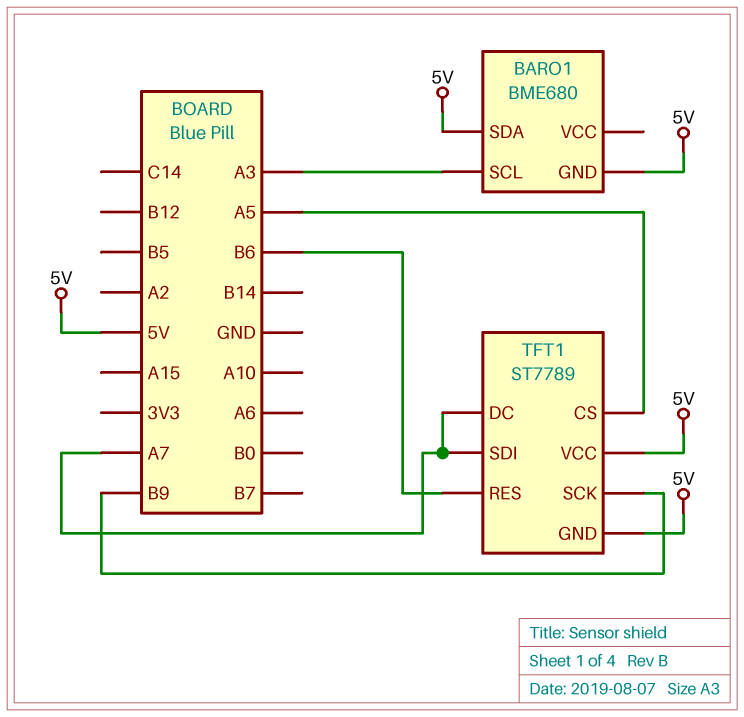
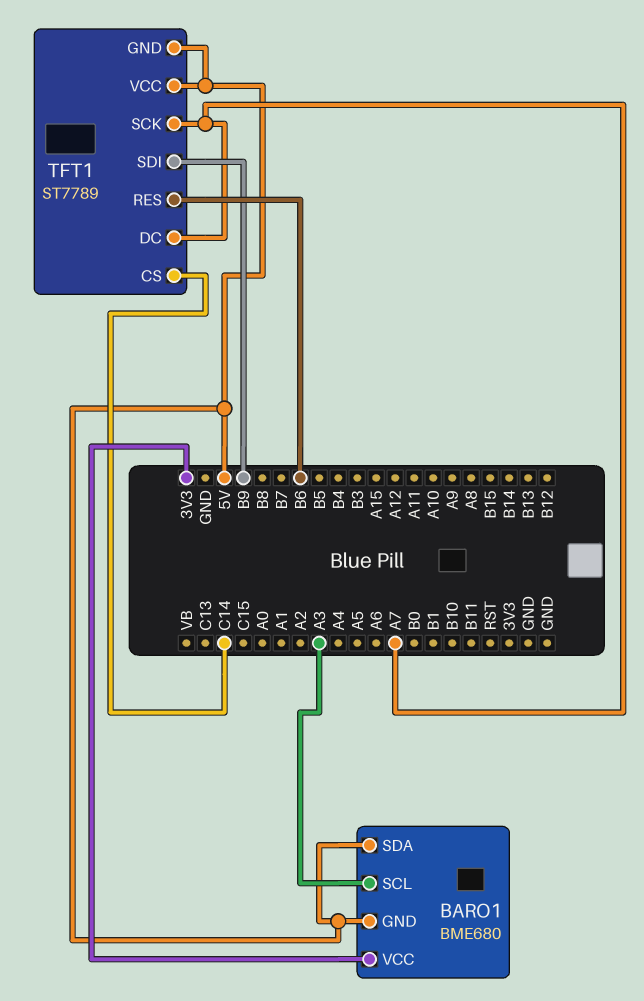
BARO1 pin VCC: none -> 3V3
TFT1 pin CS: A5 -> C14
TFT1 pin SCK: B9 -> A7
TFT1 pin SDI: A7 -> B9

